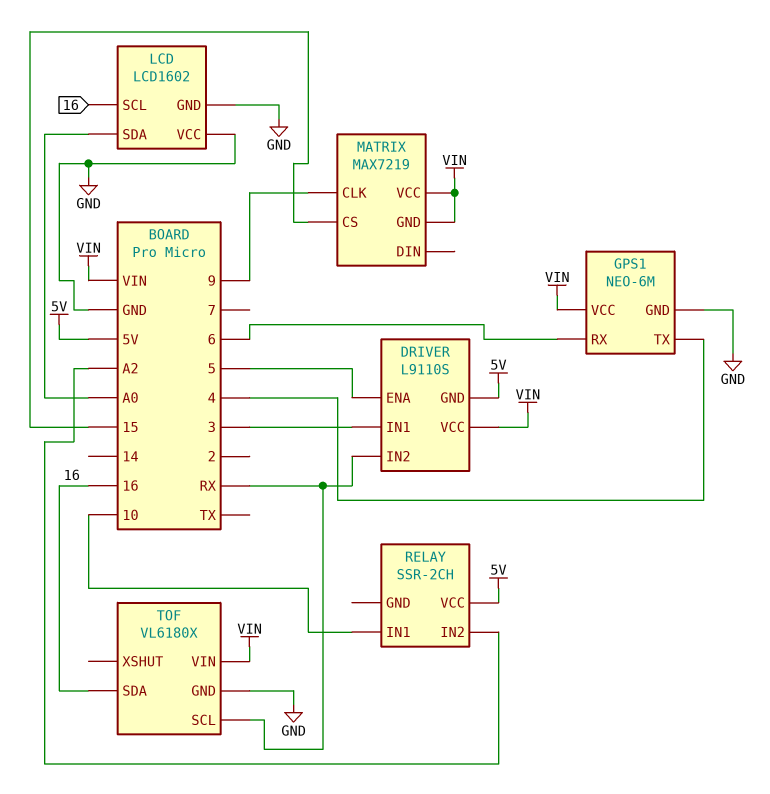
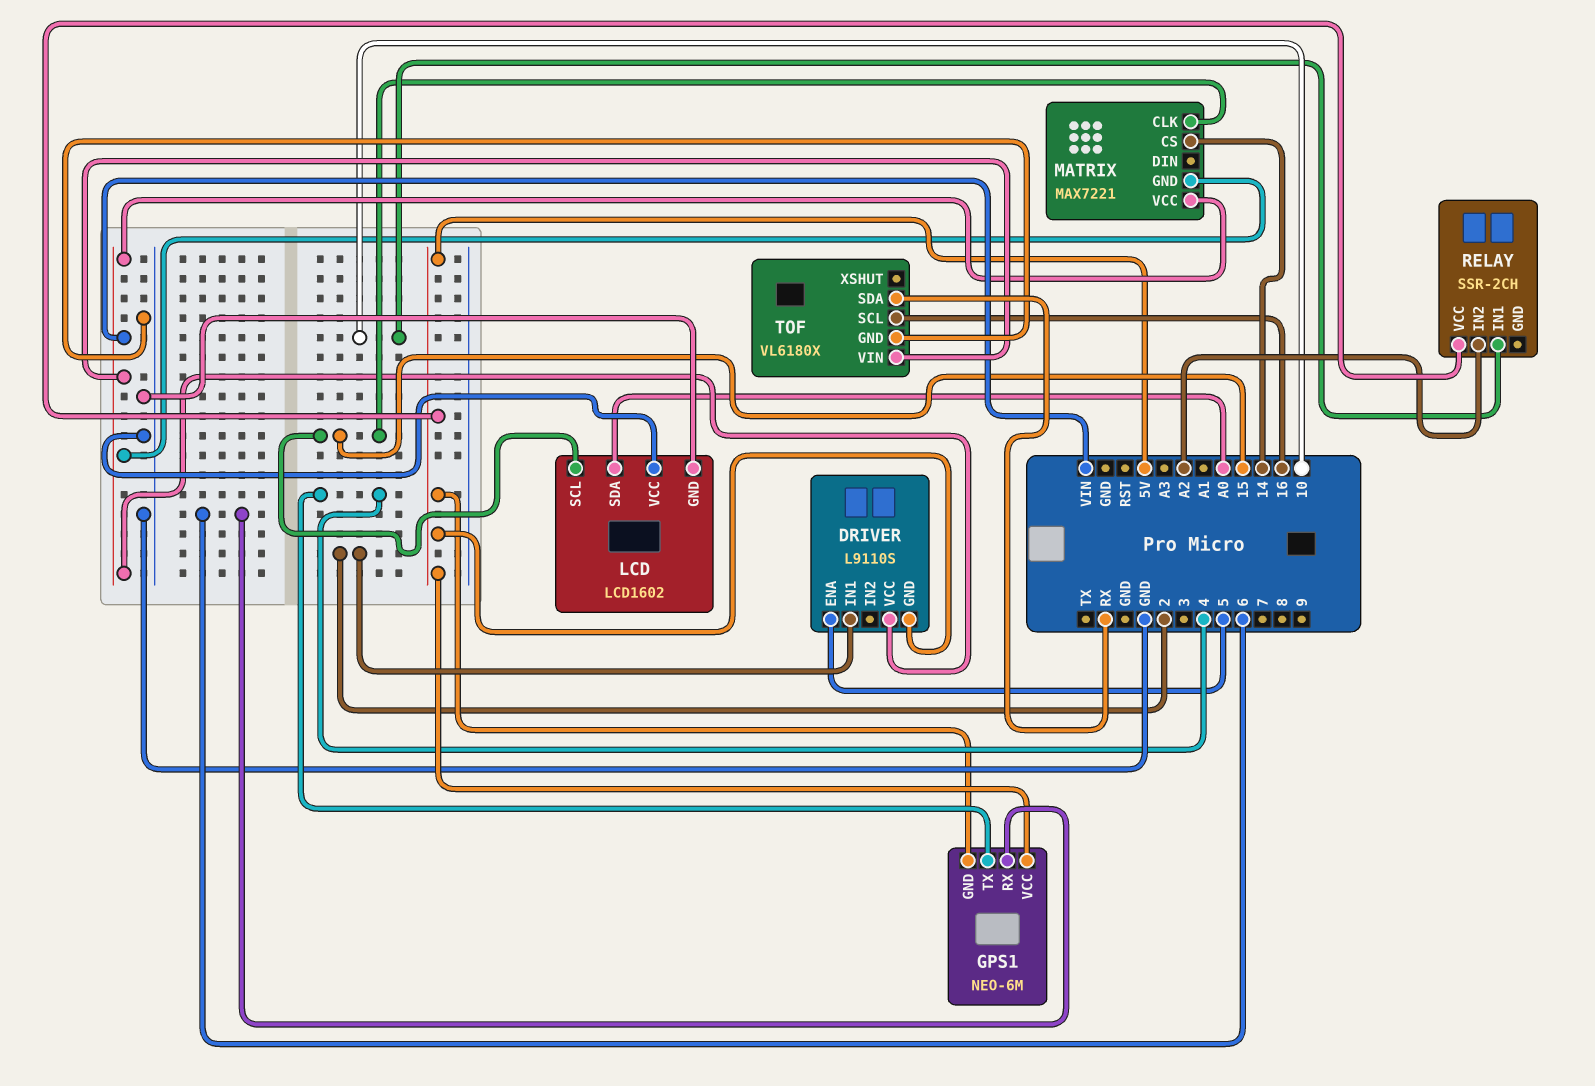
DRIVER pin IN1: 3 -> 2
DRIVER pin IN2: RX -> none
GPS1 pin GND: GND -> 5V
GPS1 pin VCC: VIN -> 5V
LCD pin SCL: 16 -> 15
MATRIX: MAX7219 -> MAX7221
MATRIX pin CLK: 9 -> 15
MATRIX pin CS: 15 -> 14
TOF pin SCL: RX -> 16
TOF pin SDA: 16 -> RX

